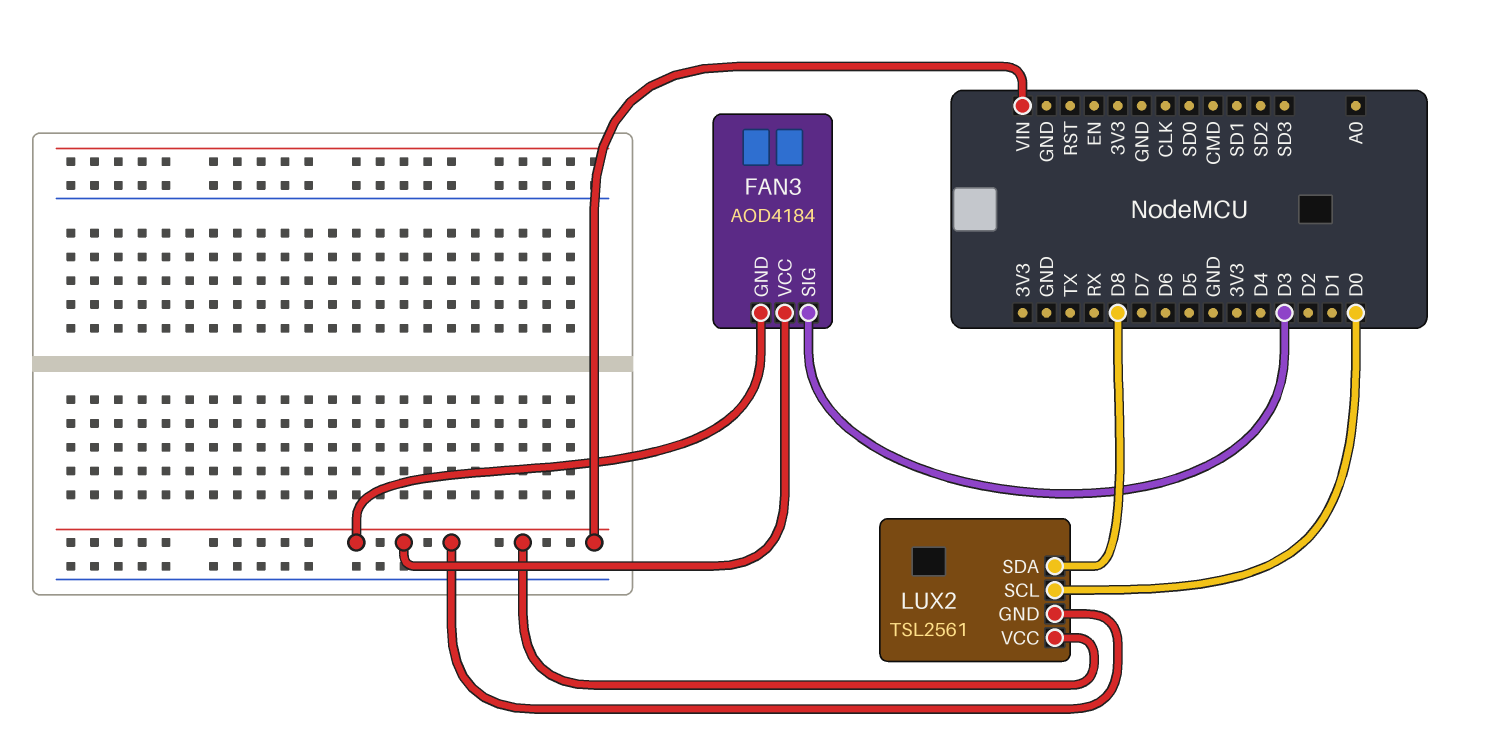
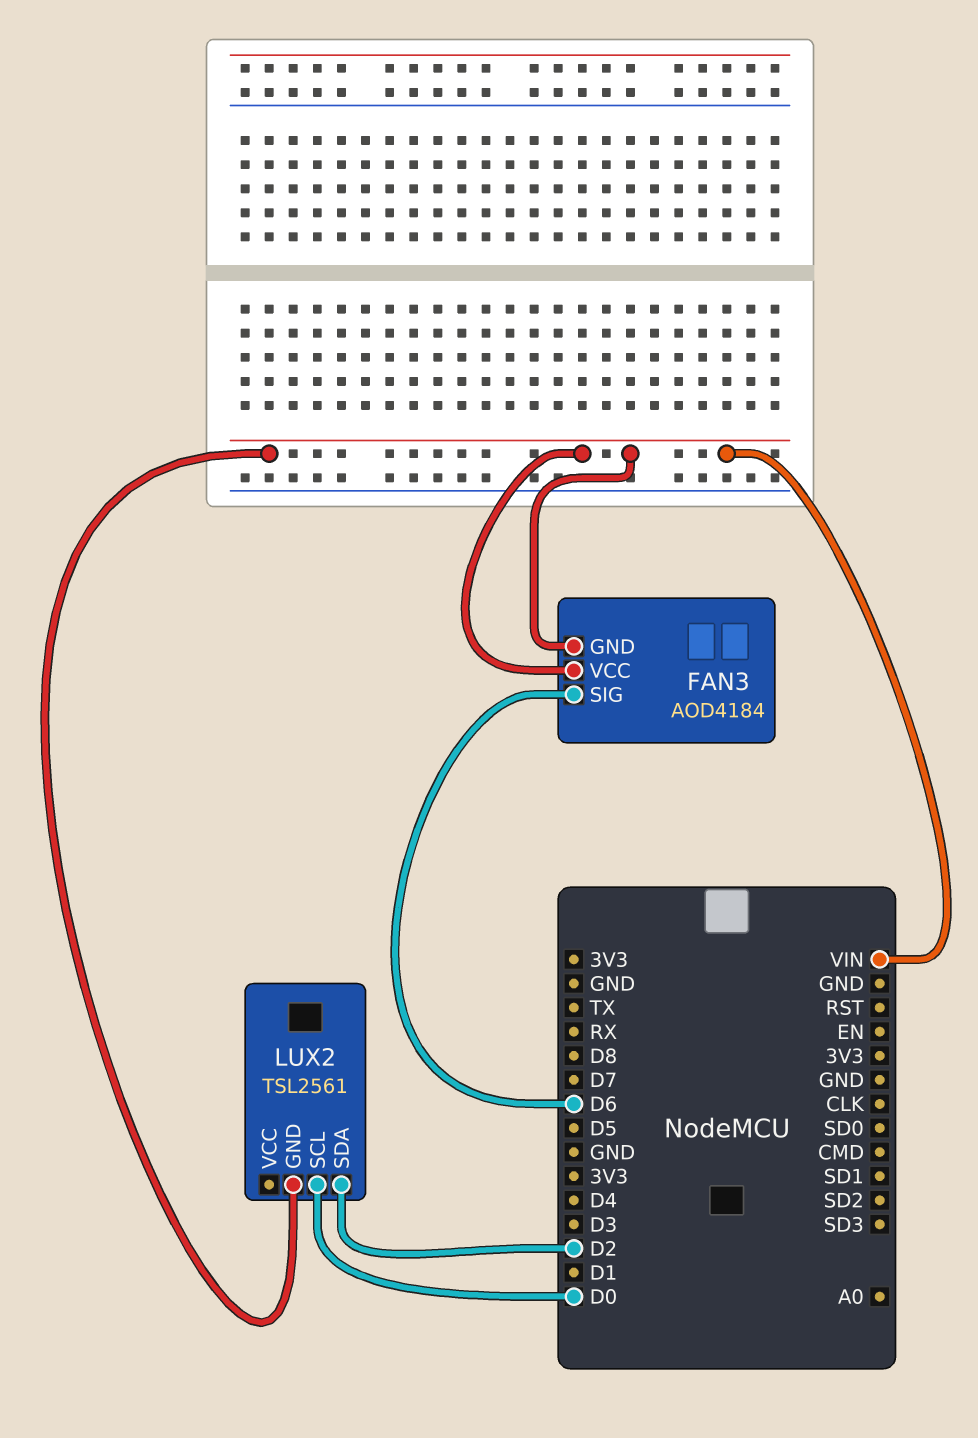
FAN3 pin SIG: D3 -> D6
LUX2 pin SDA: D8 -> D2
LUX2 pin VCC: VIN -> none

